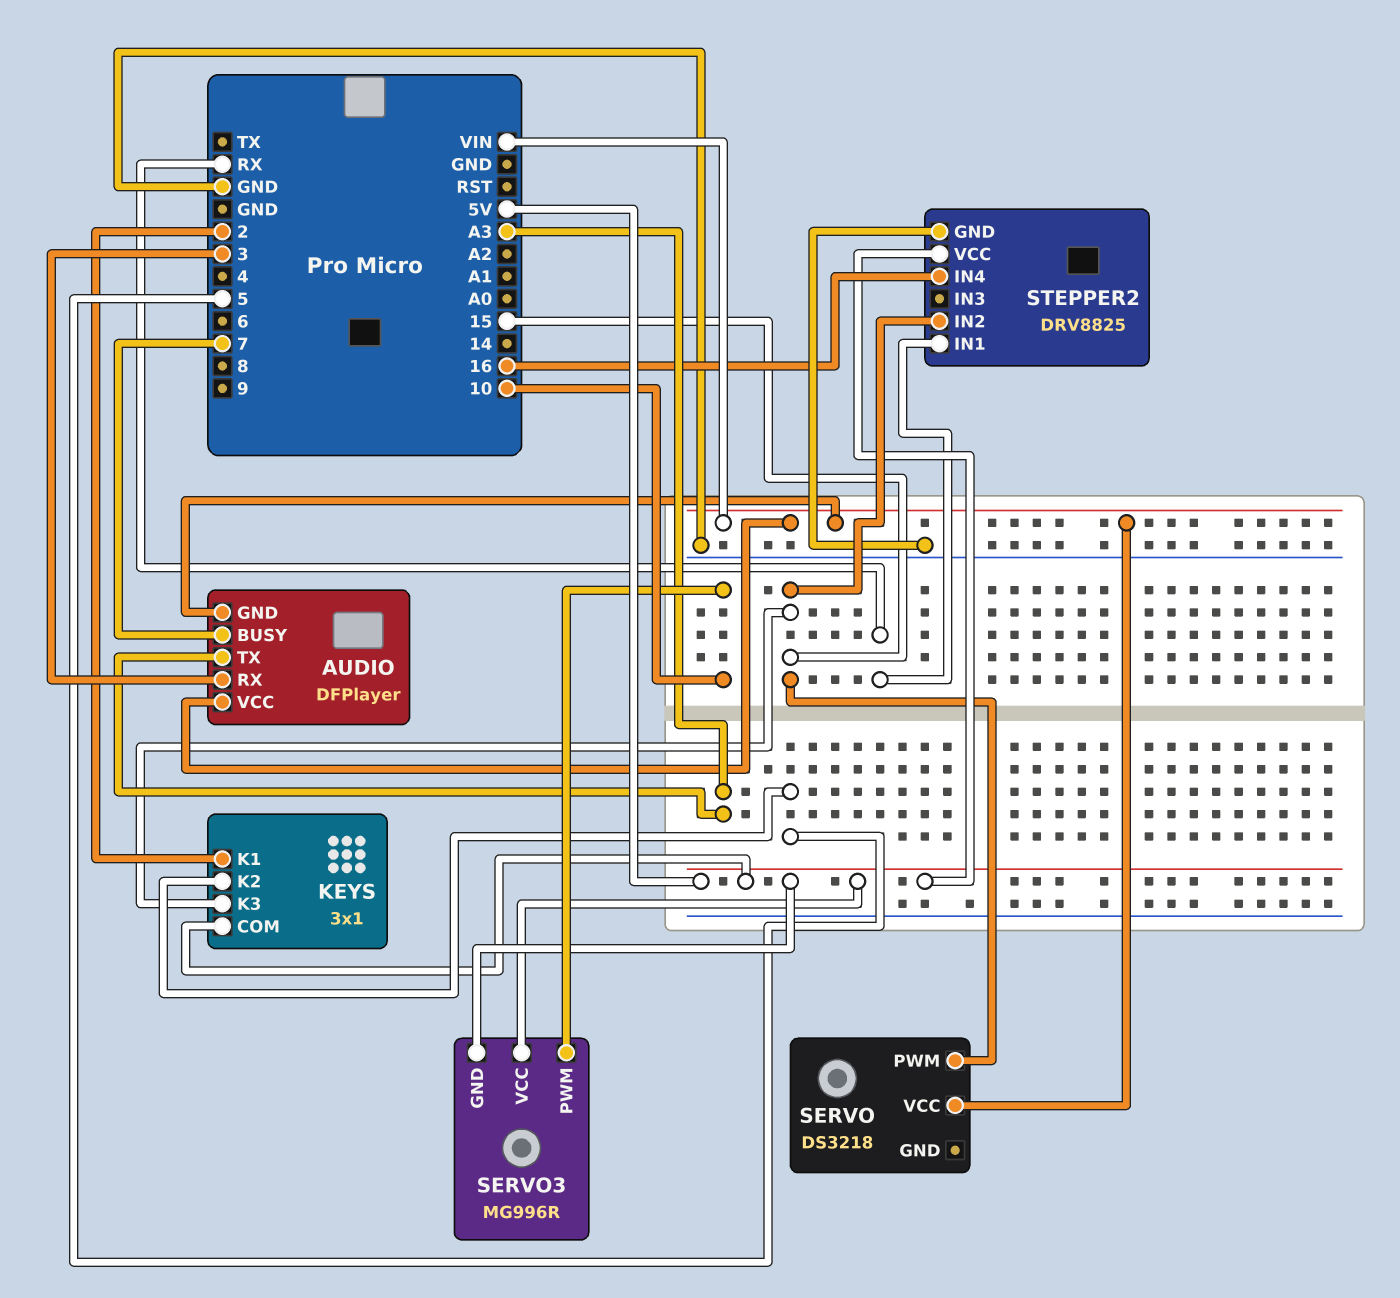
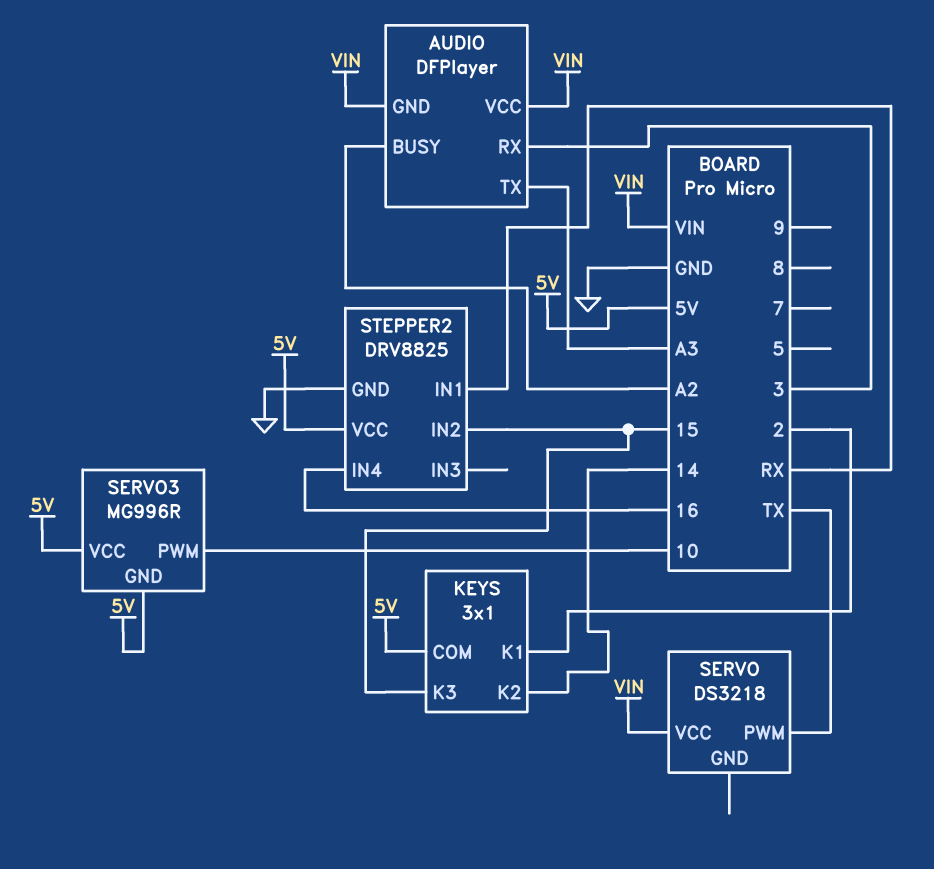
AUDIO pin BUSY: 7 -> A2
KEYS pin K2: 5 -> 14
SERVO pin PWM: 15 -> TX

